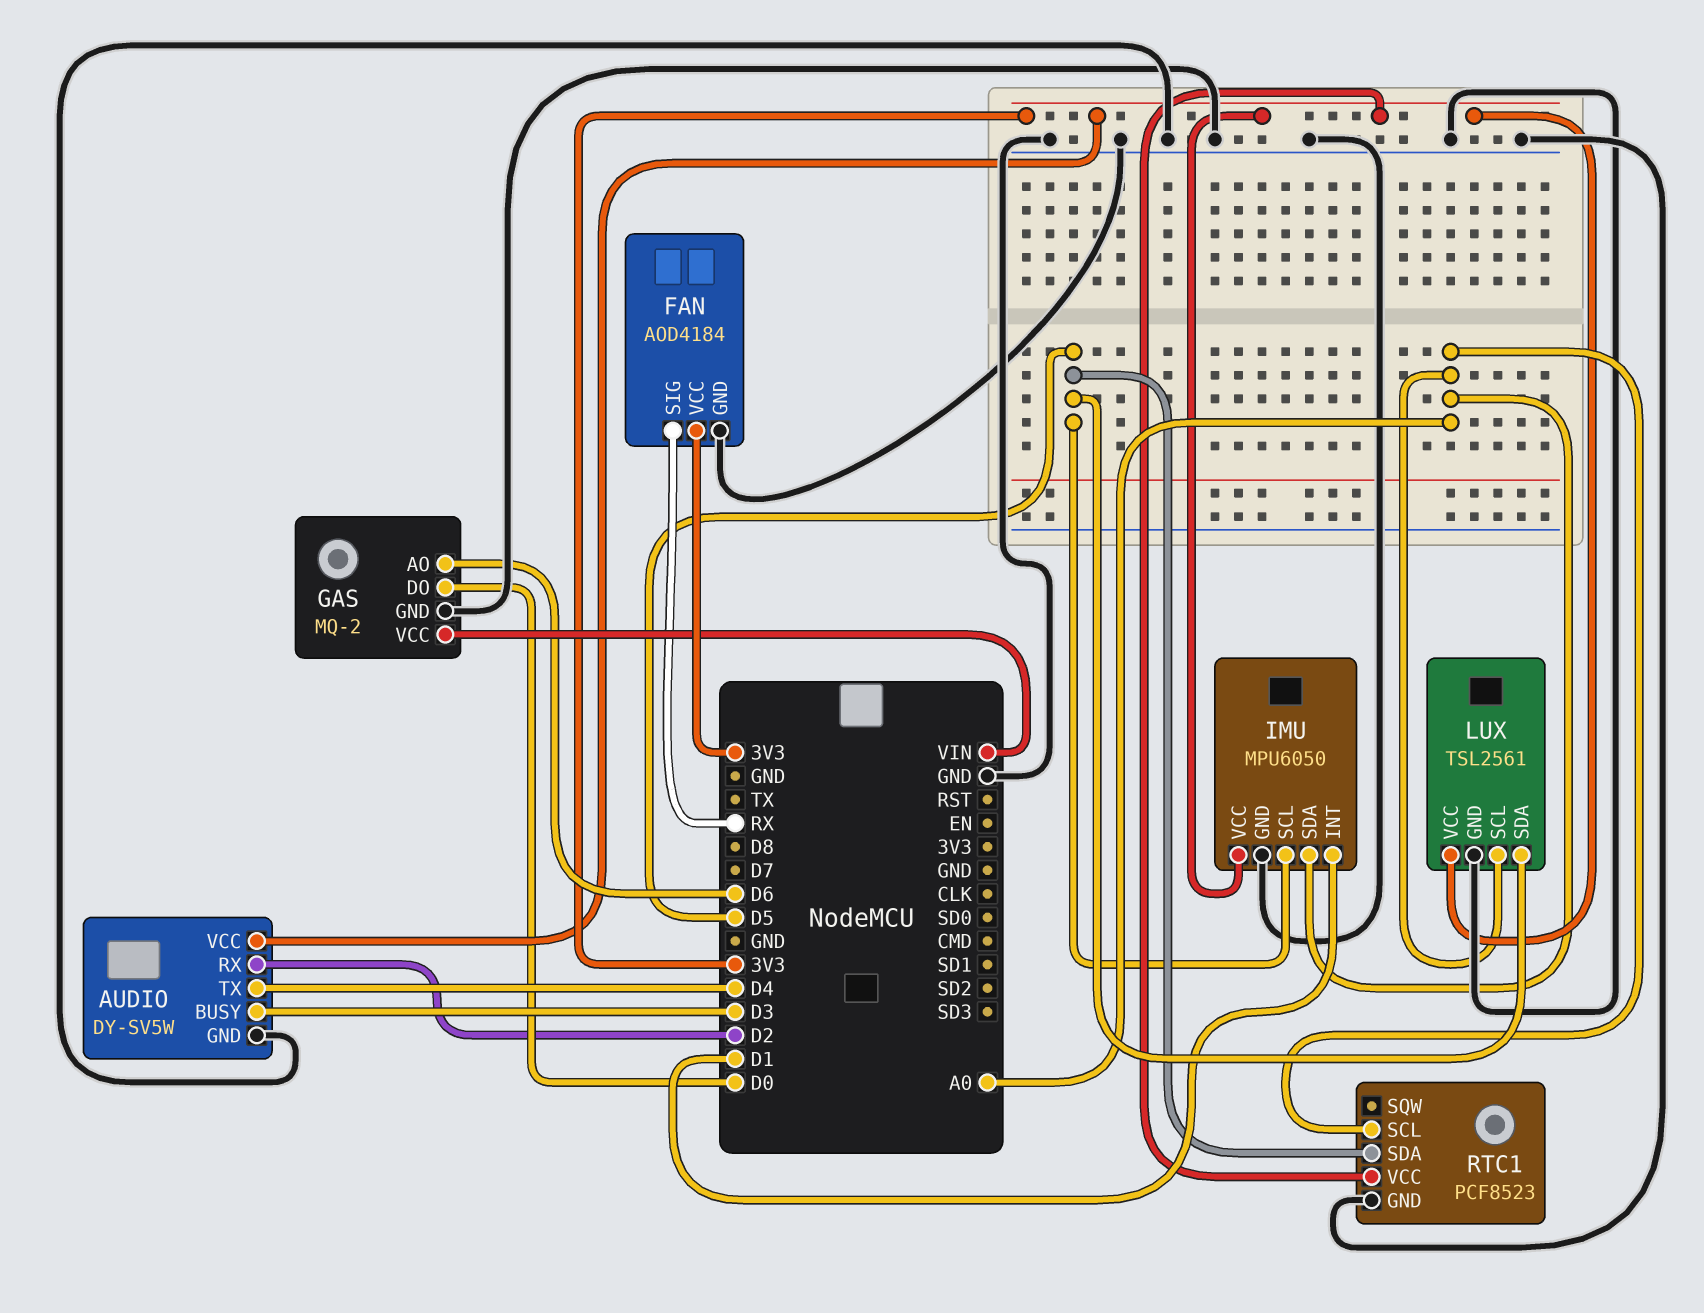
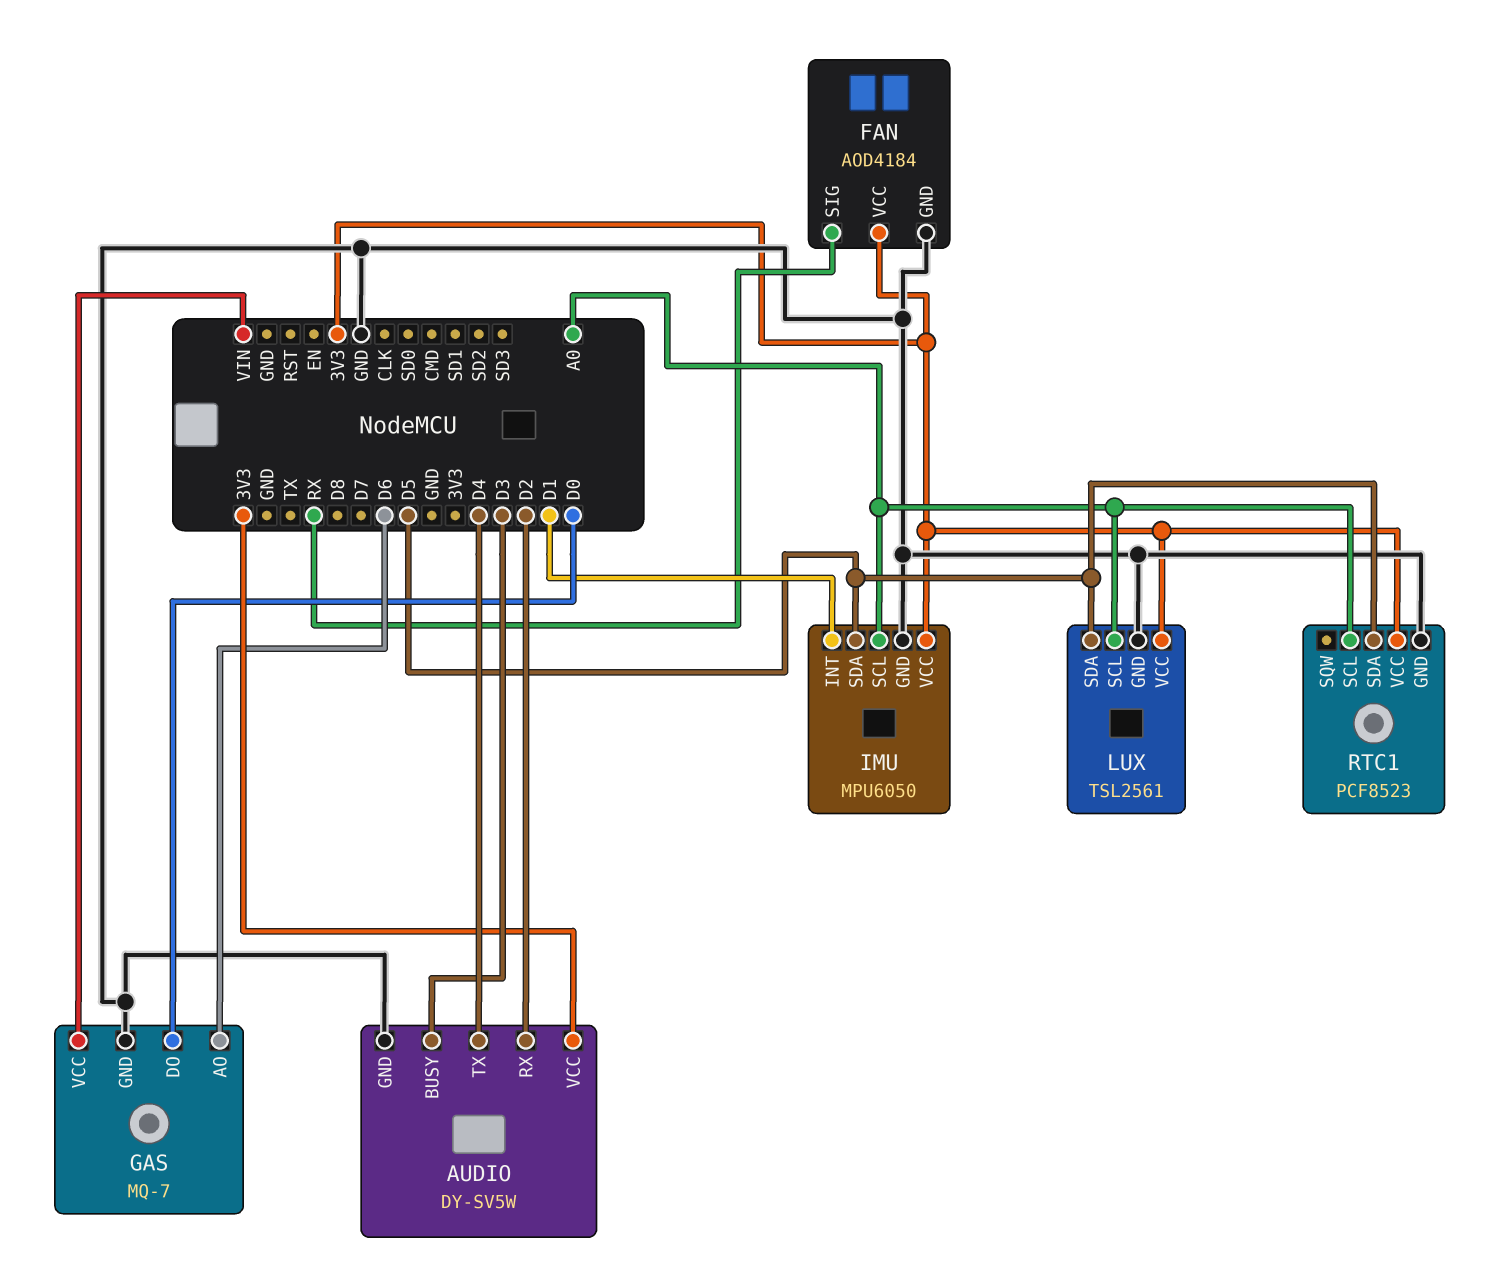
GAS: MQ-2 -> MQ-7
IMU pin SCL: D5 -> A0
IMU pin SDA: A0 -> D5

